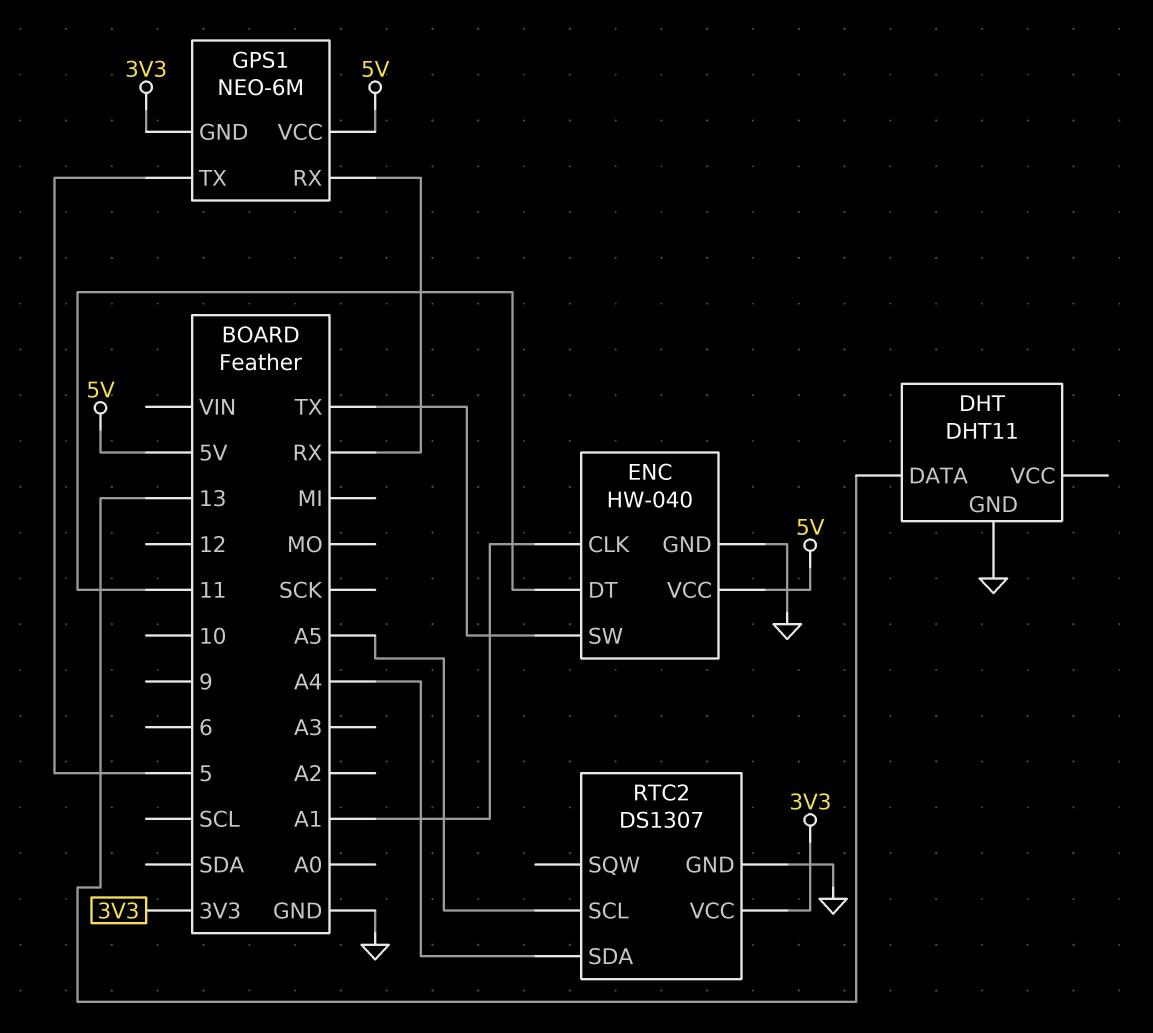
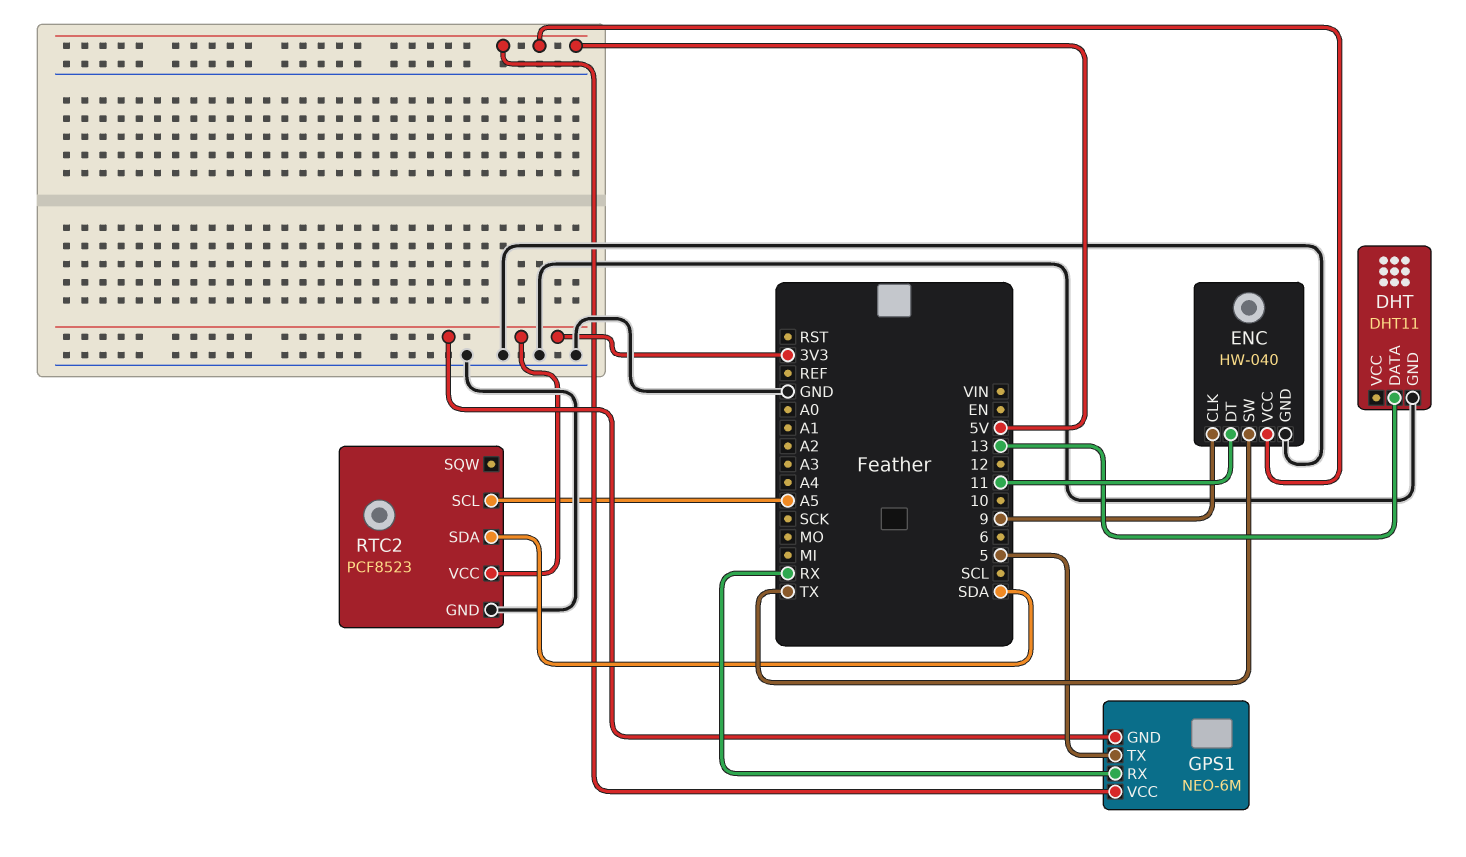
ENC pin CLK: A1 -> 9
RTC2: DS1307 -> PCF8523
RTC2 pin SDA: A4 -> SDA

